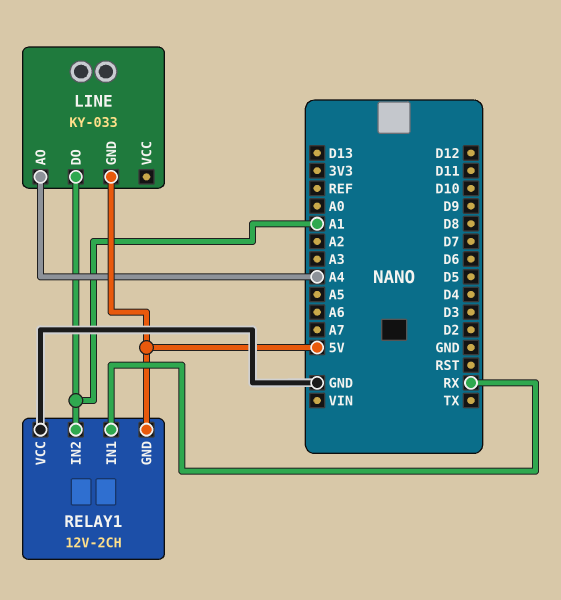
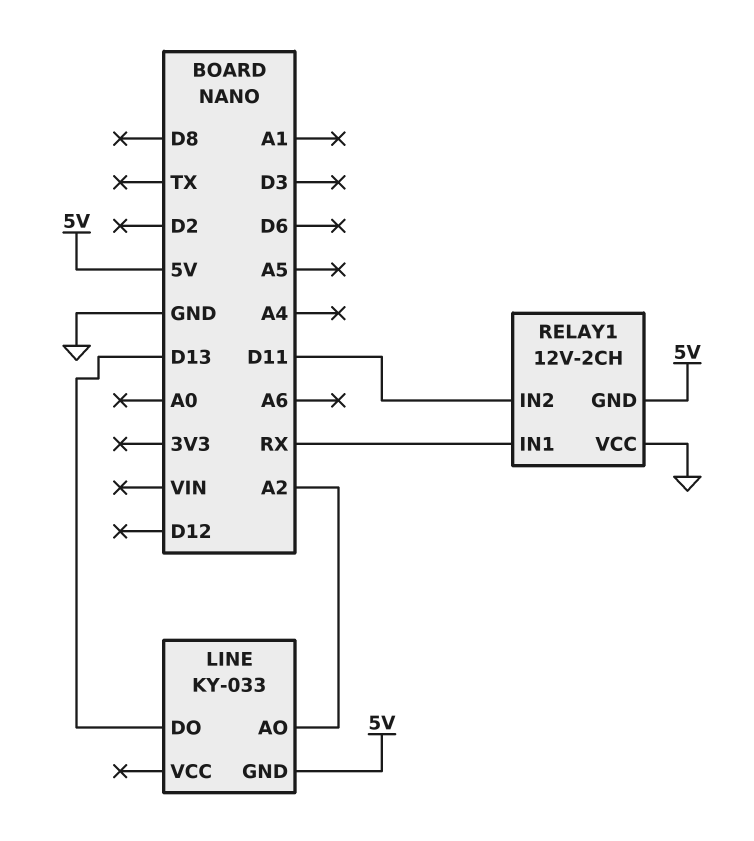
LINE pin AO: A4 -> A2
LINE pin DO: A1 -> D13
RELAY1 pin IN2: A1 -> D11

